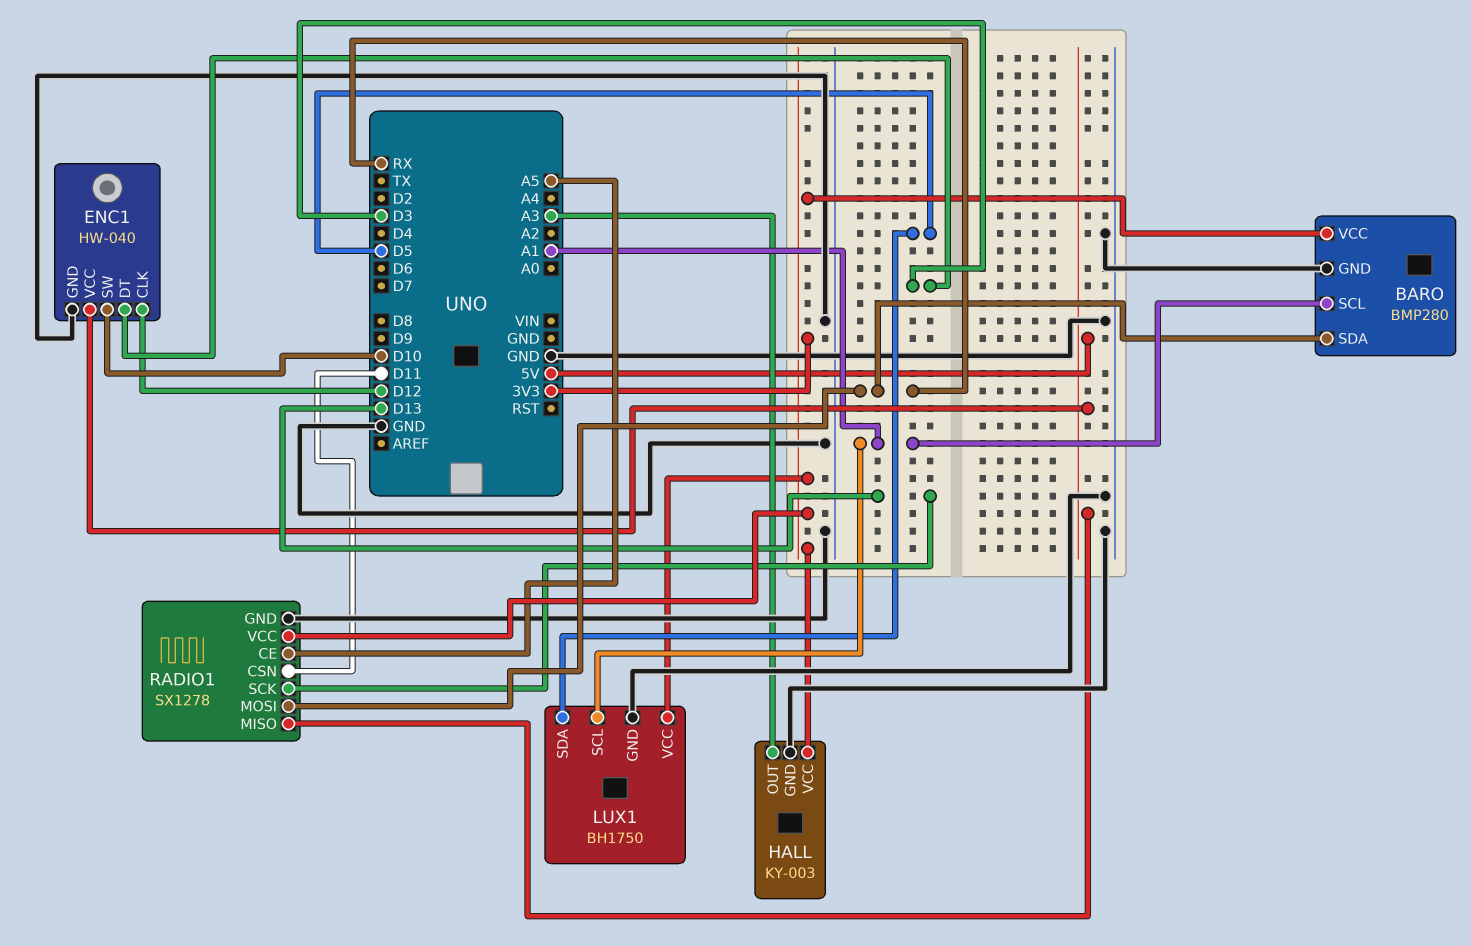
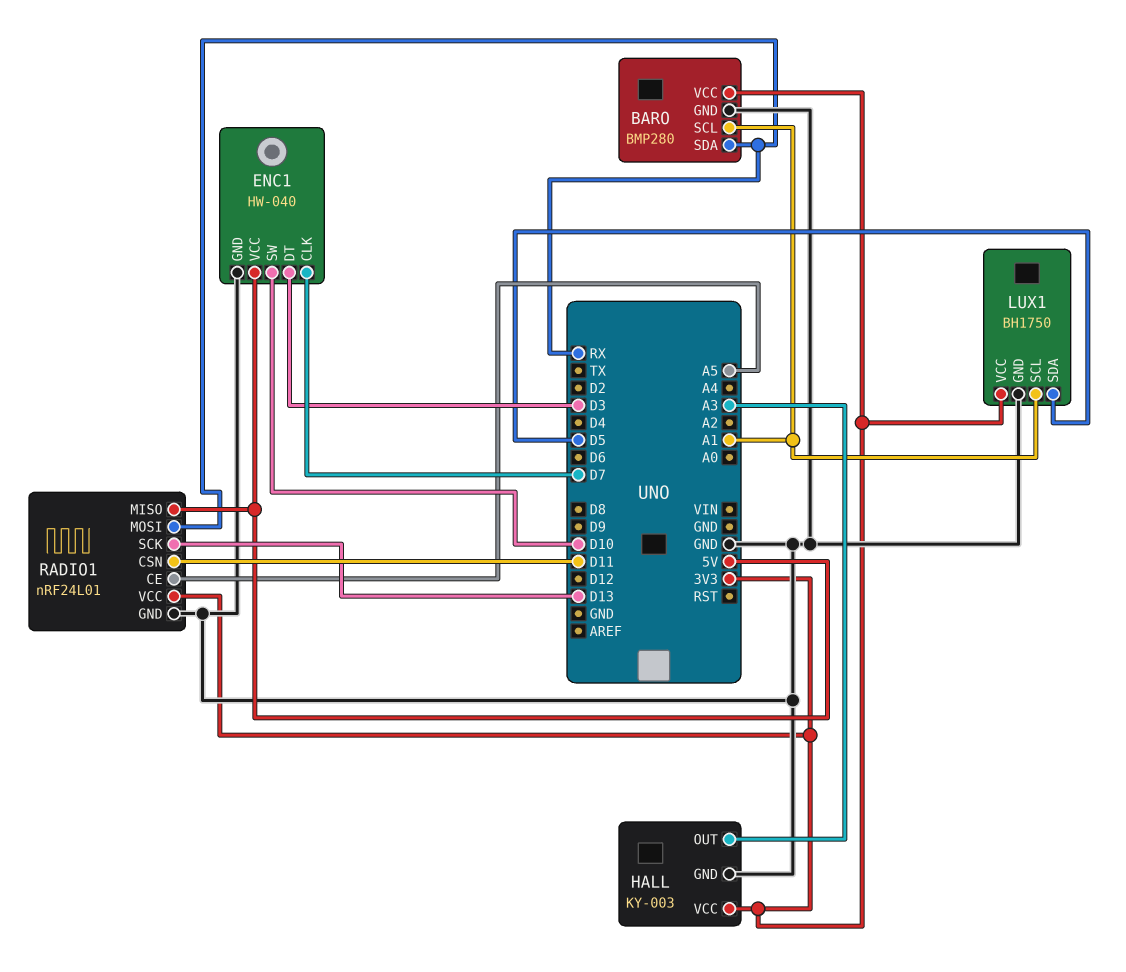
ENC1 pin CLK: D12 -> D7
RADIO1: SX1278 -> nRF24L01

